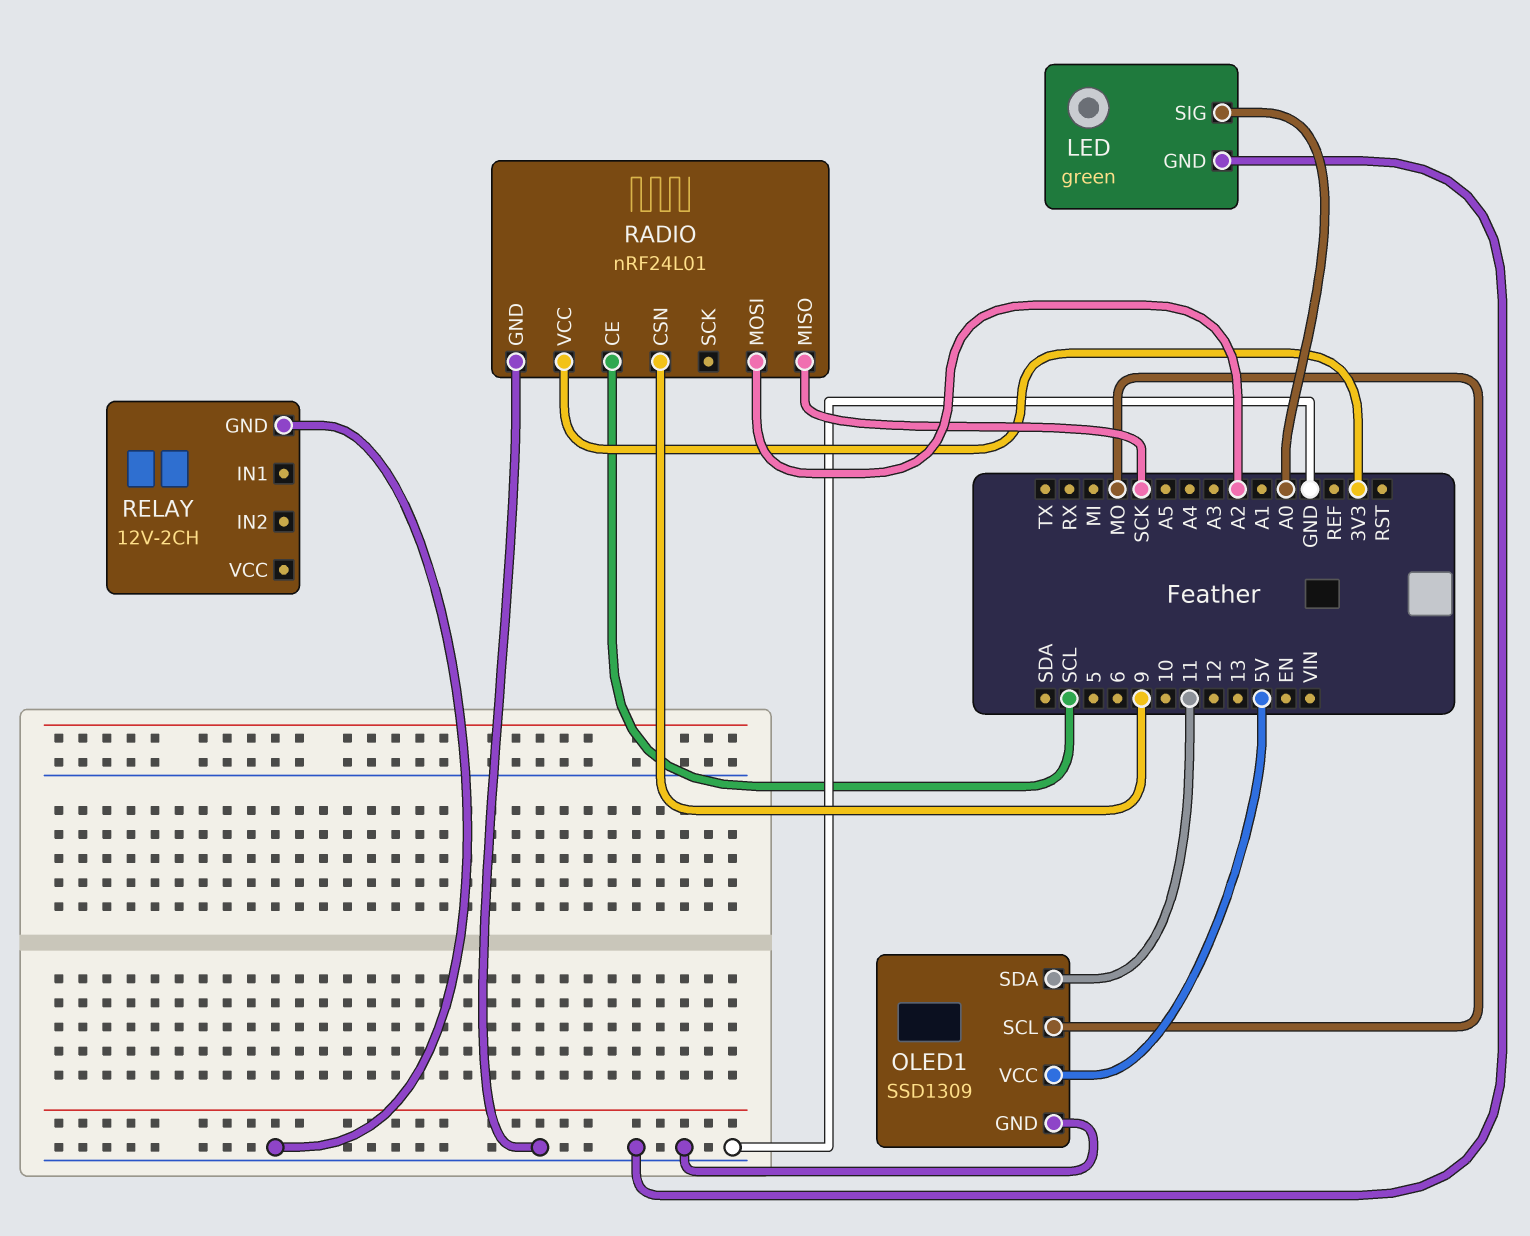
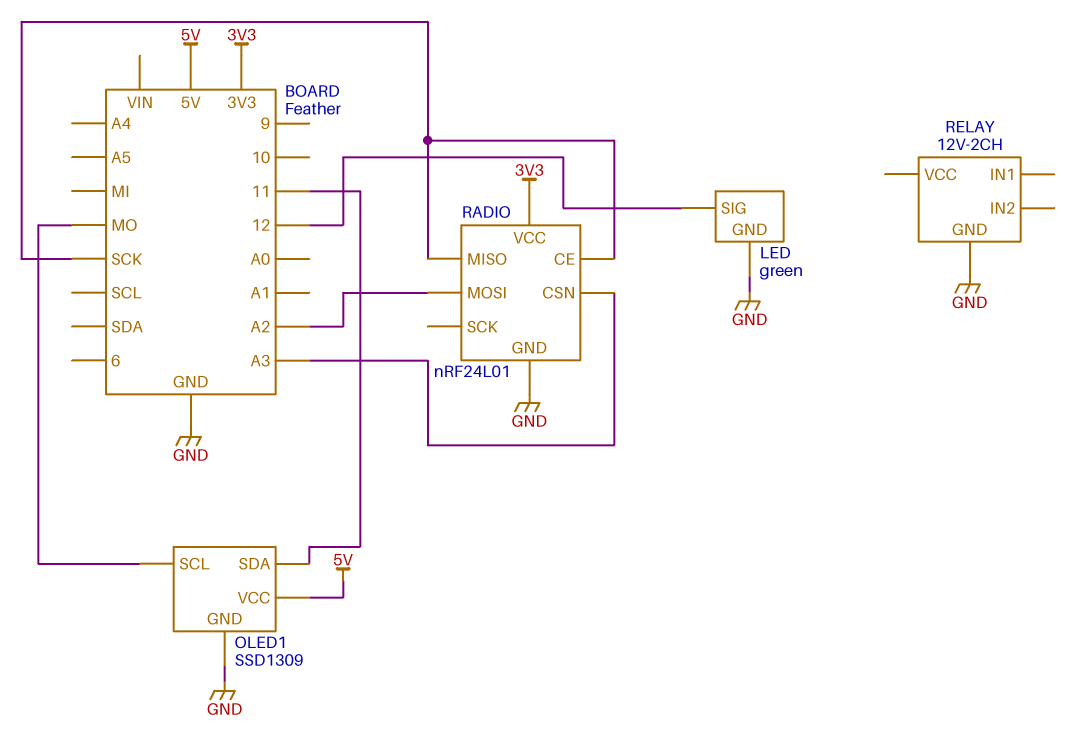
LED pin SIG: A0 -> 12
RADIO pin CE: SCL -> SCK
RADIO pin CSN: 9 -> A3

